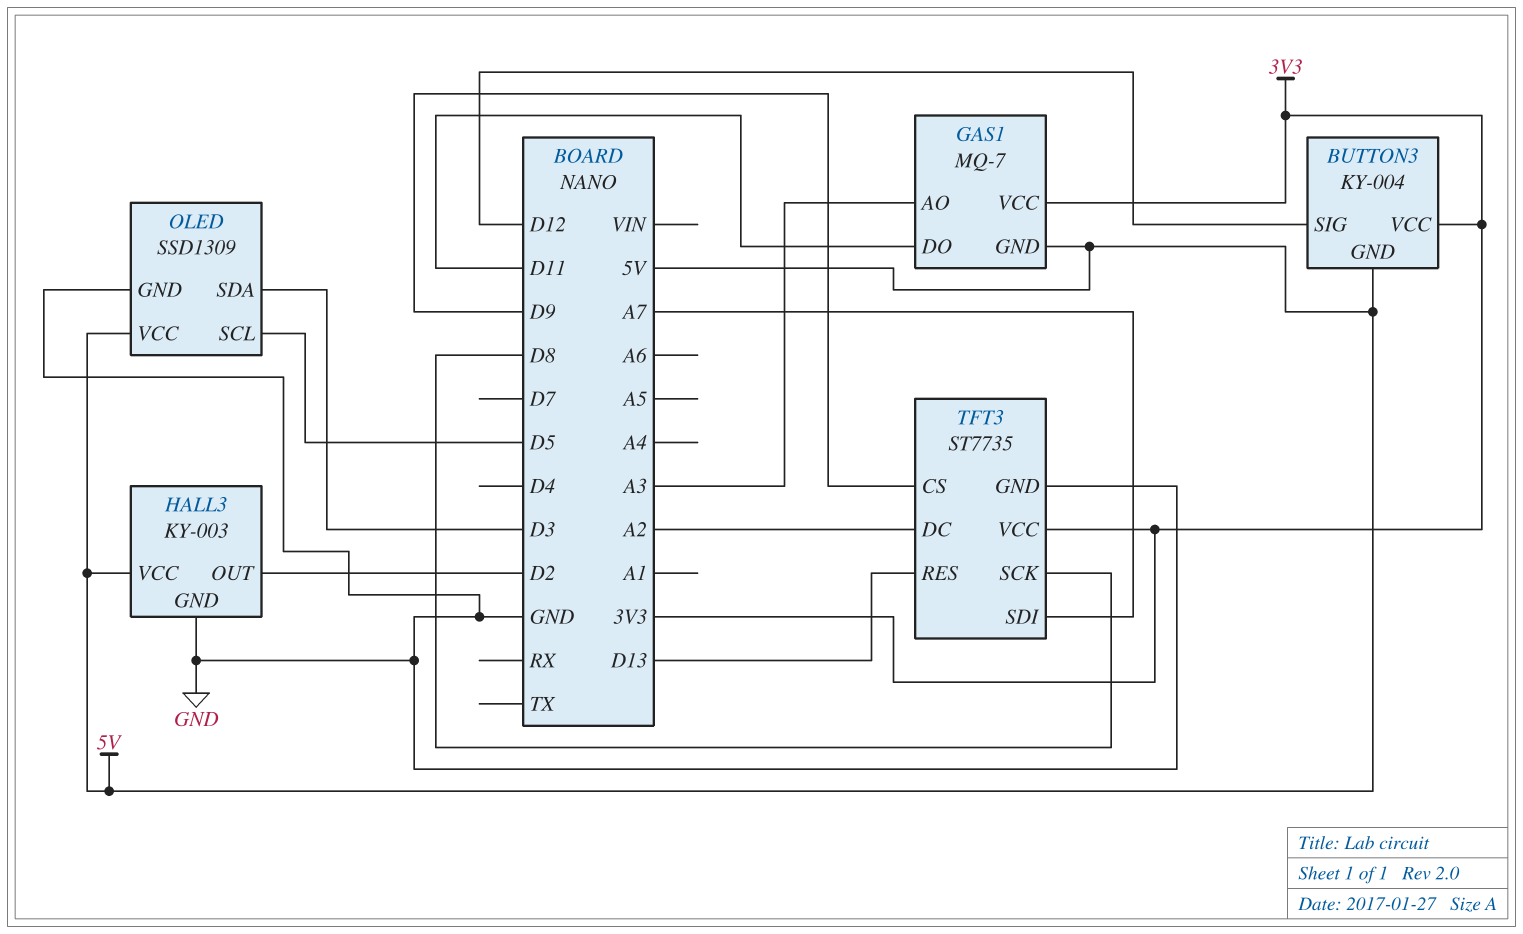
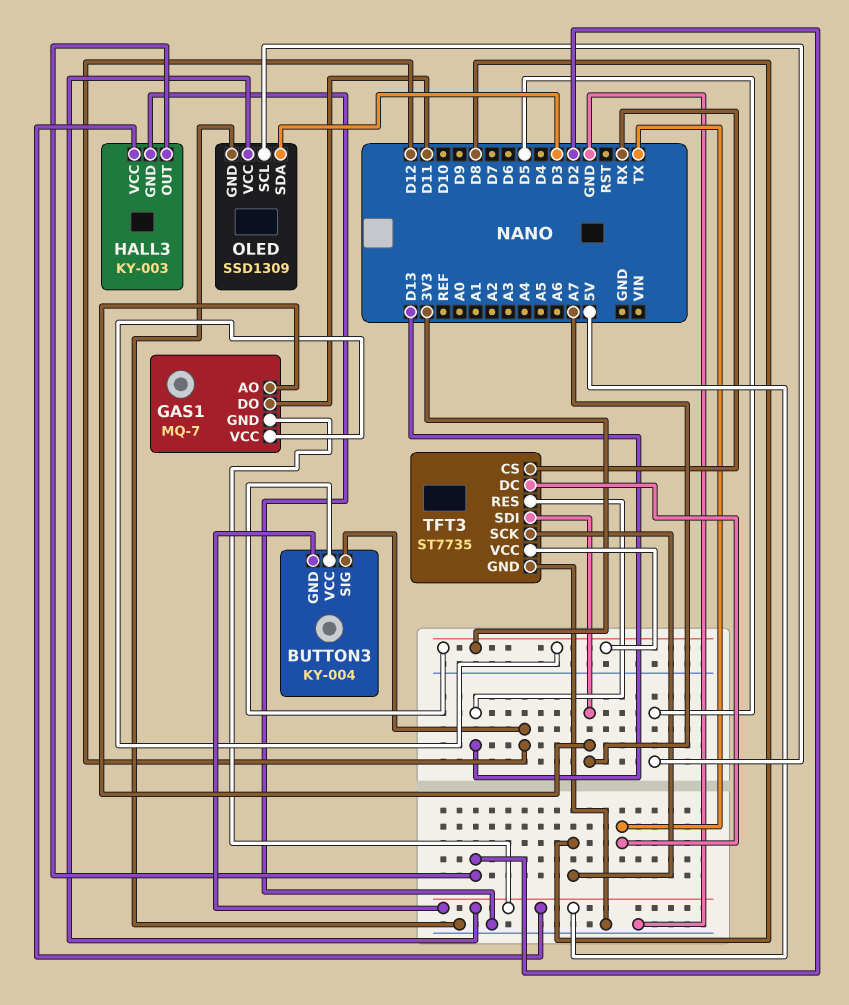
GAS1 pin AO: A3 -> A7
TFT3 pin CS: D9 -> RX
TFT3 pin DC: A2 -> TX

